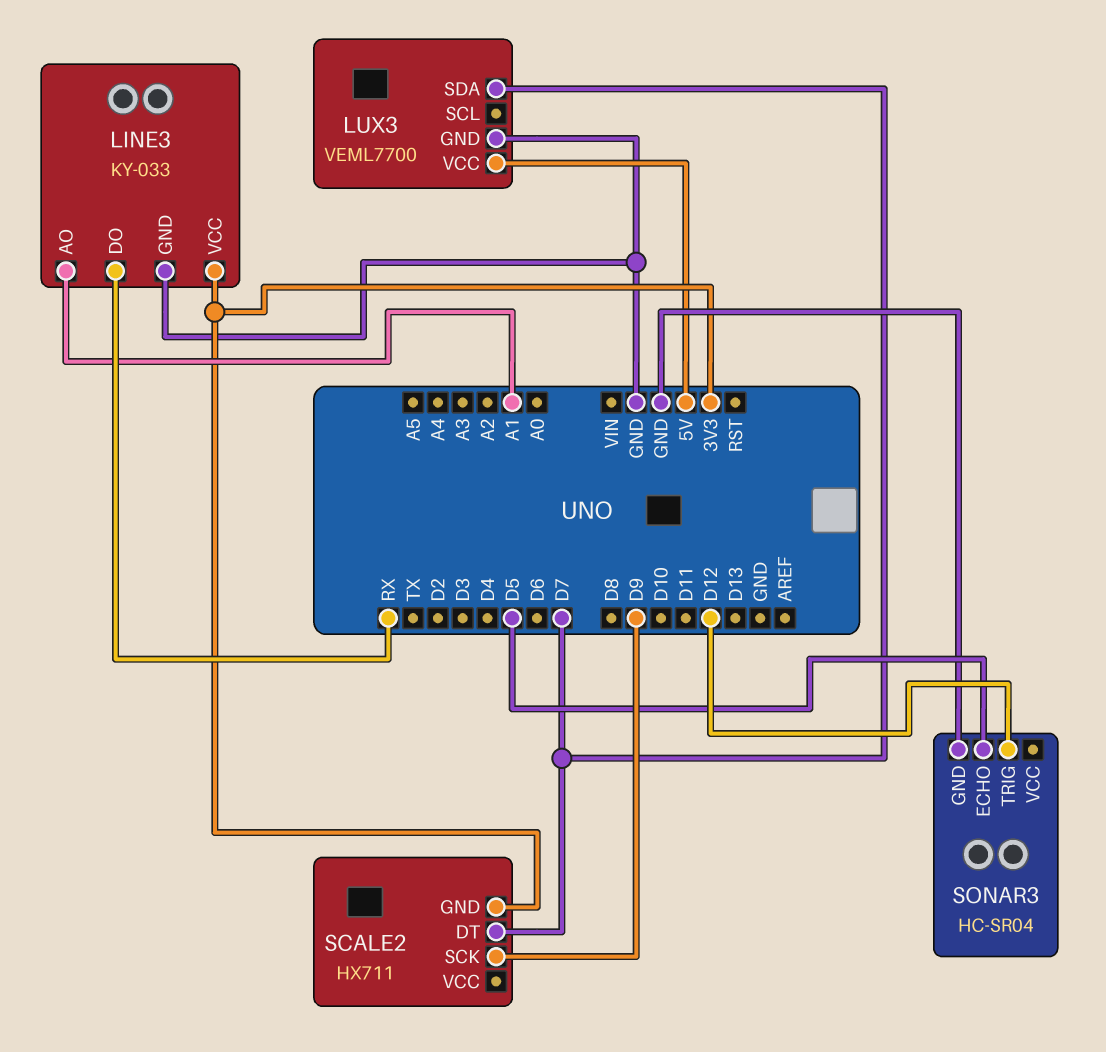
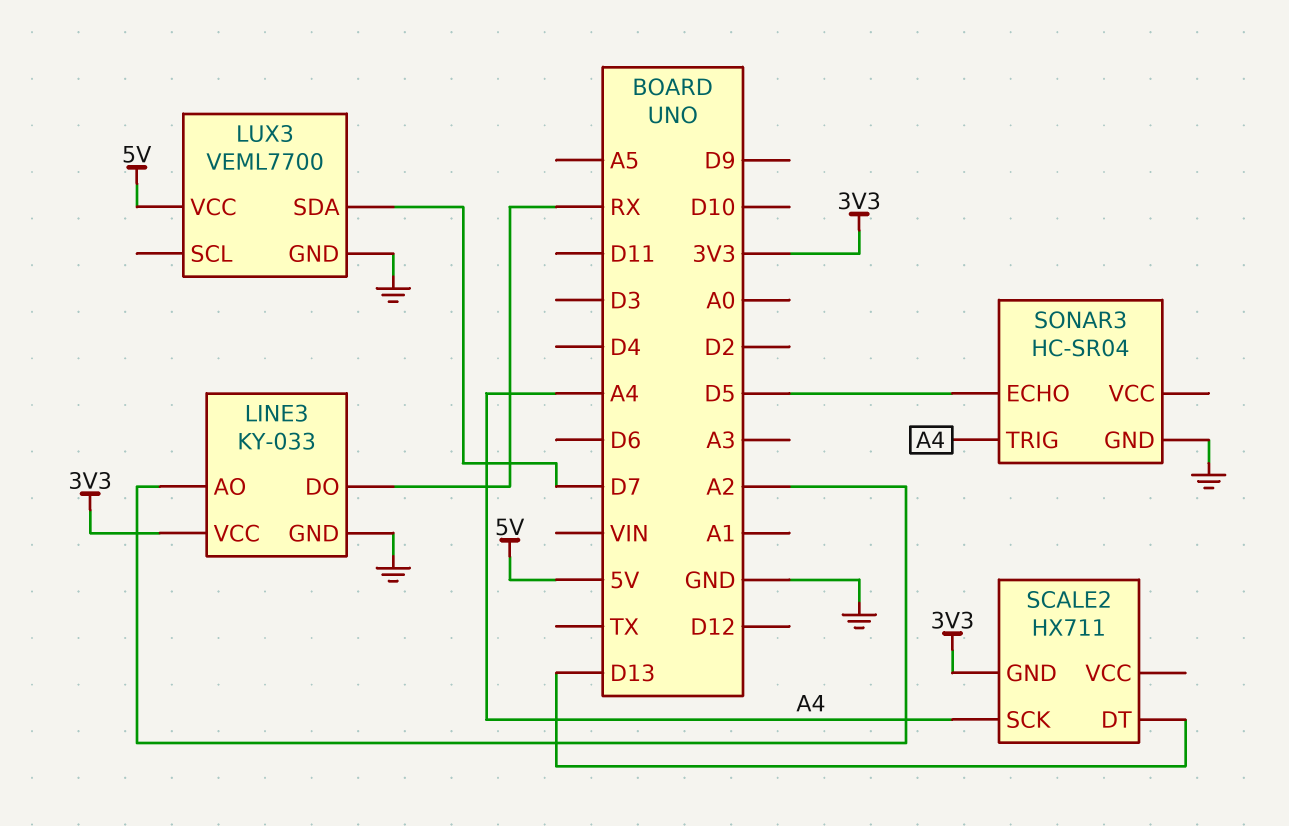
LINE3 pin AO: A1 -> A2
SCALE2 pin DT: D7 -> D13
SCALE2 pin SCK: D9 -> A4
SONAR3 pin TRIG: D12 -> A4

